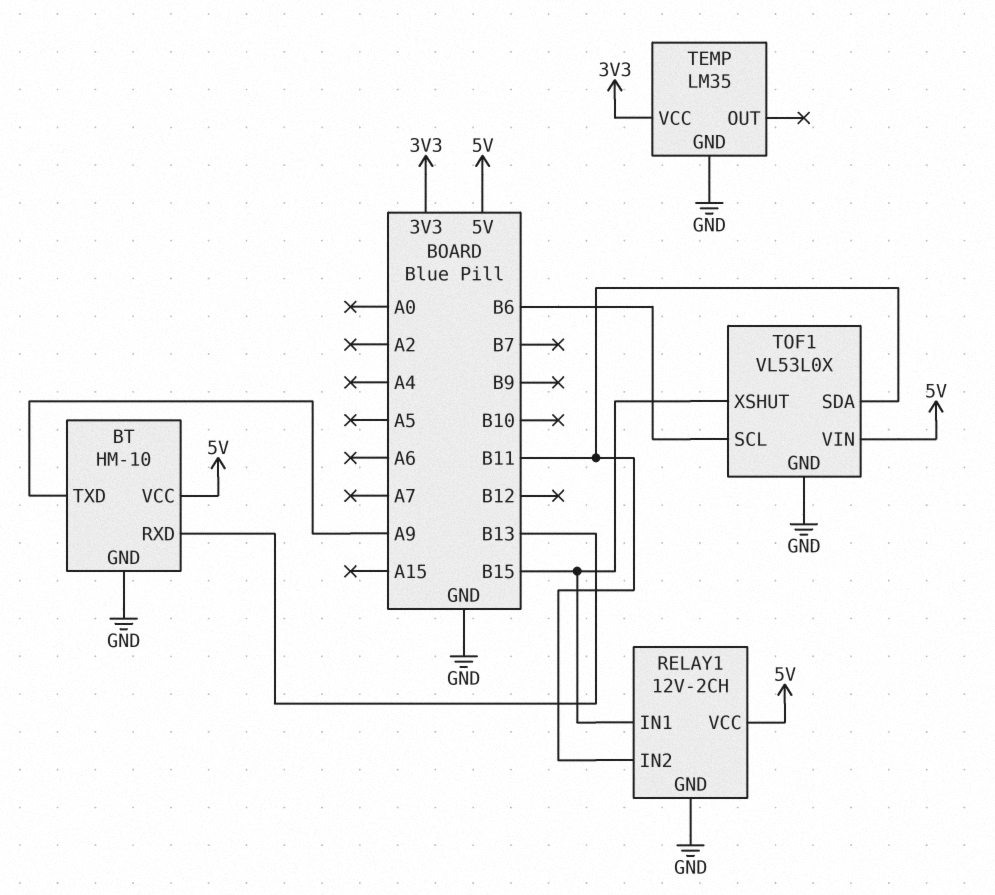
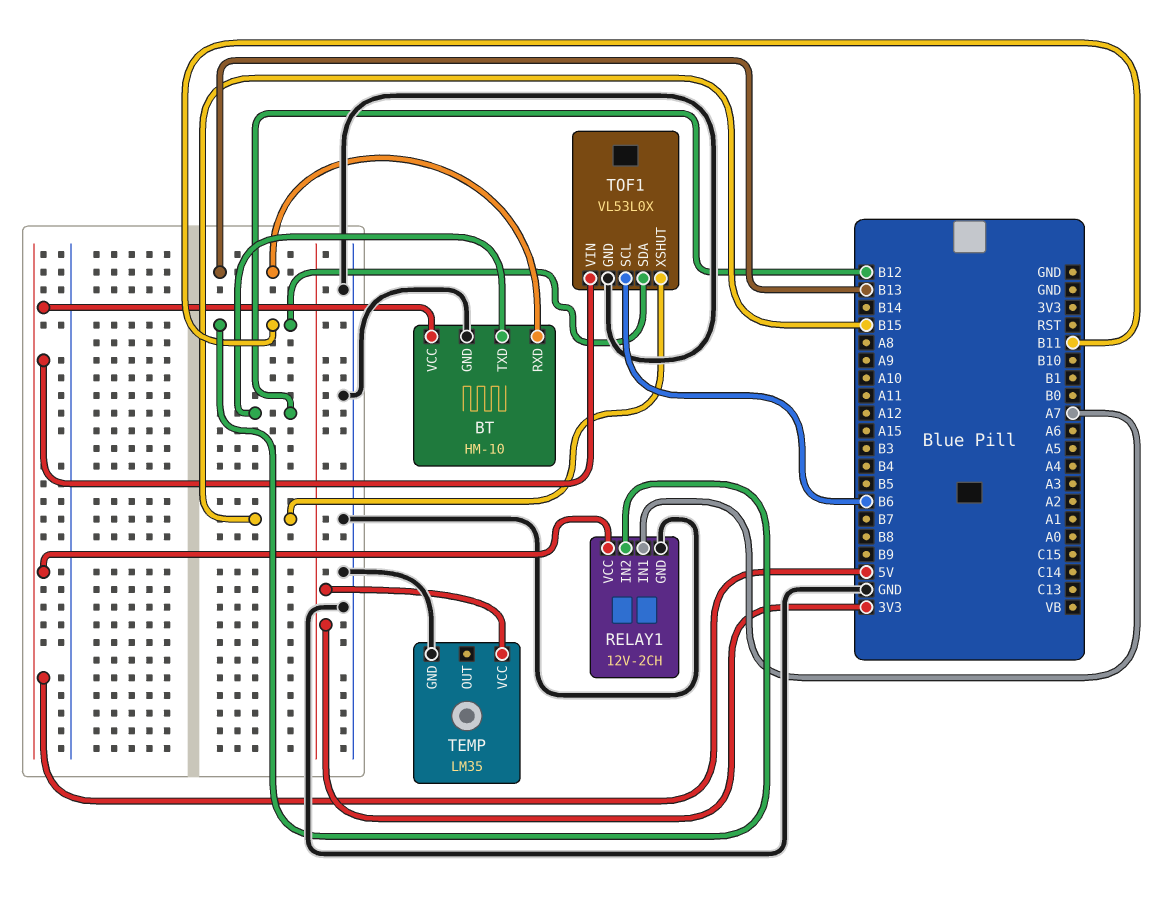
BT pin TXD: A9 -> B12
RELAY1 pin IN1: B15 -> A7

